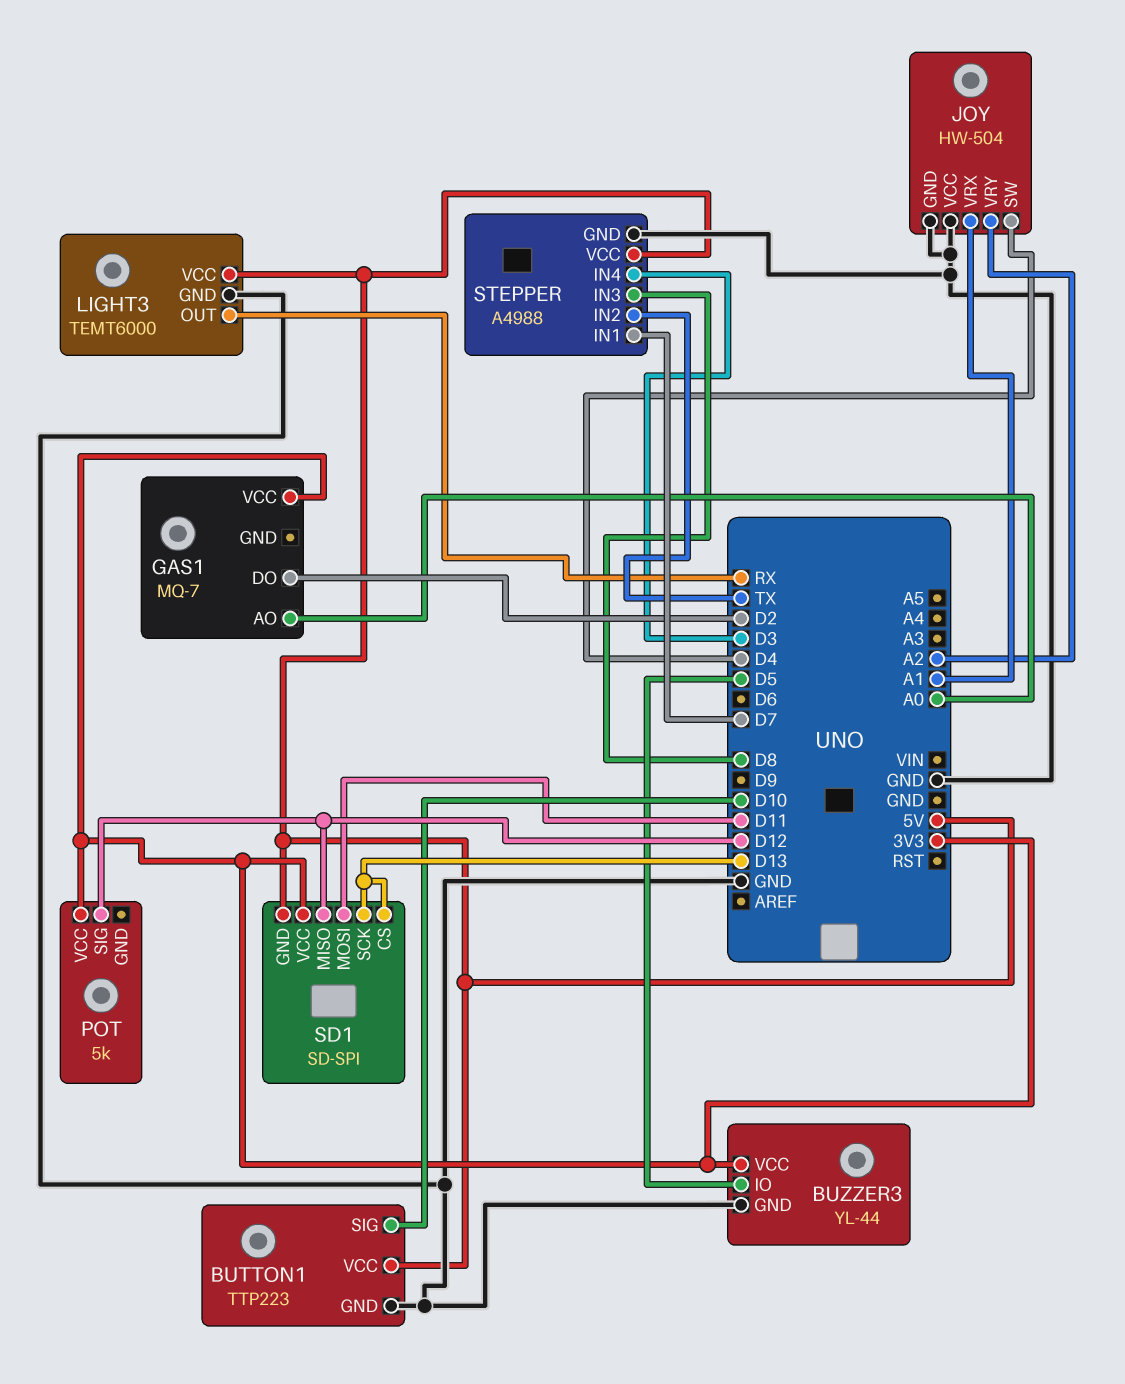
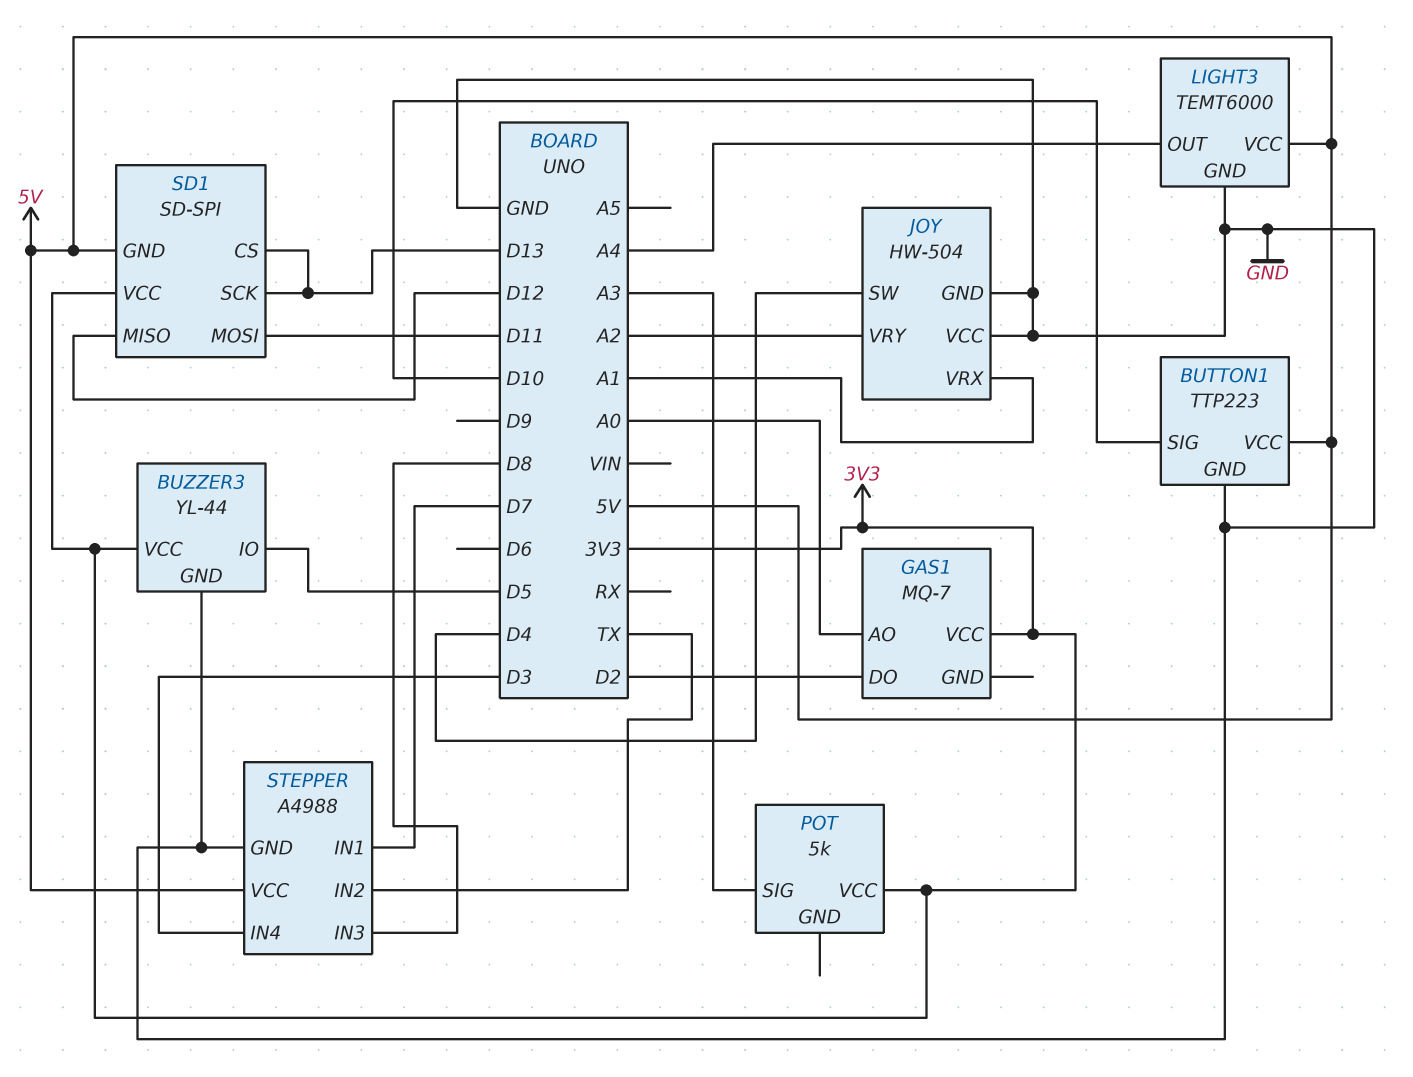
LIGHT3 pin OUT: RX -> A4
POT pin SIG: D12 -> A3

